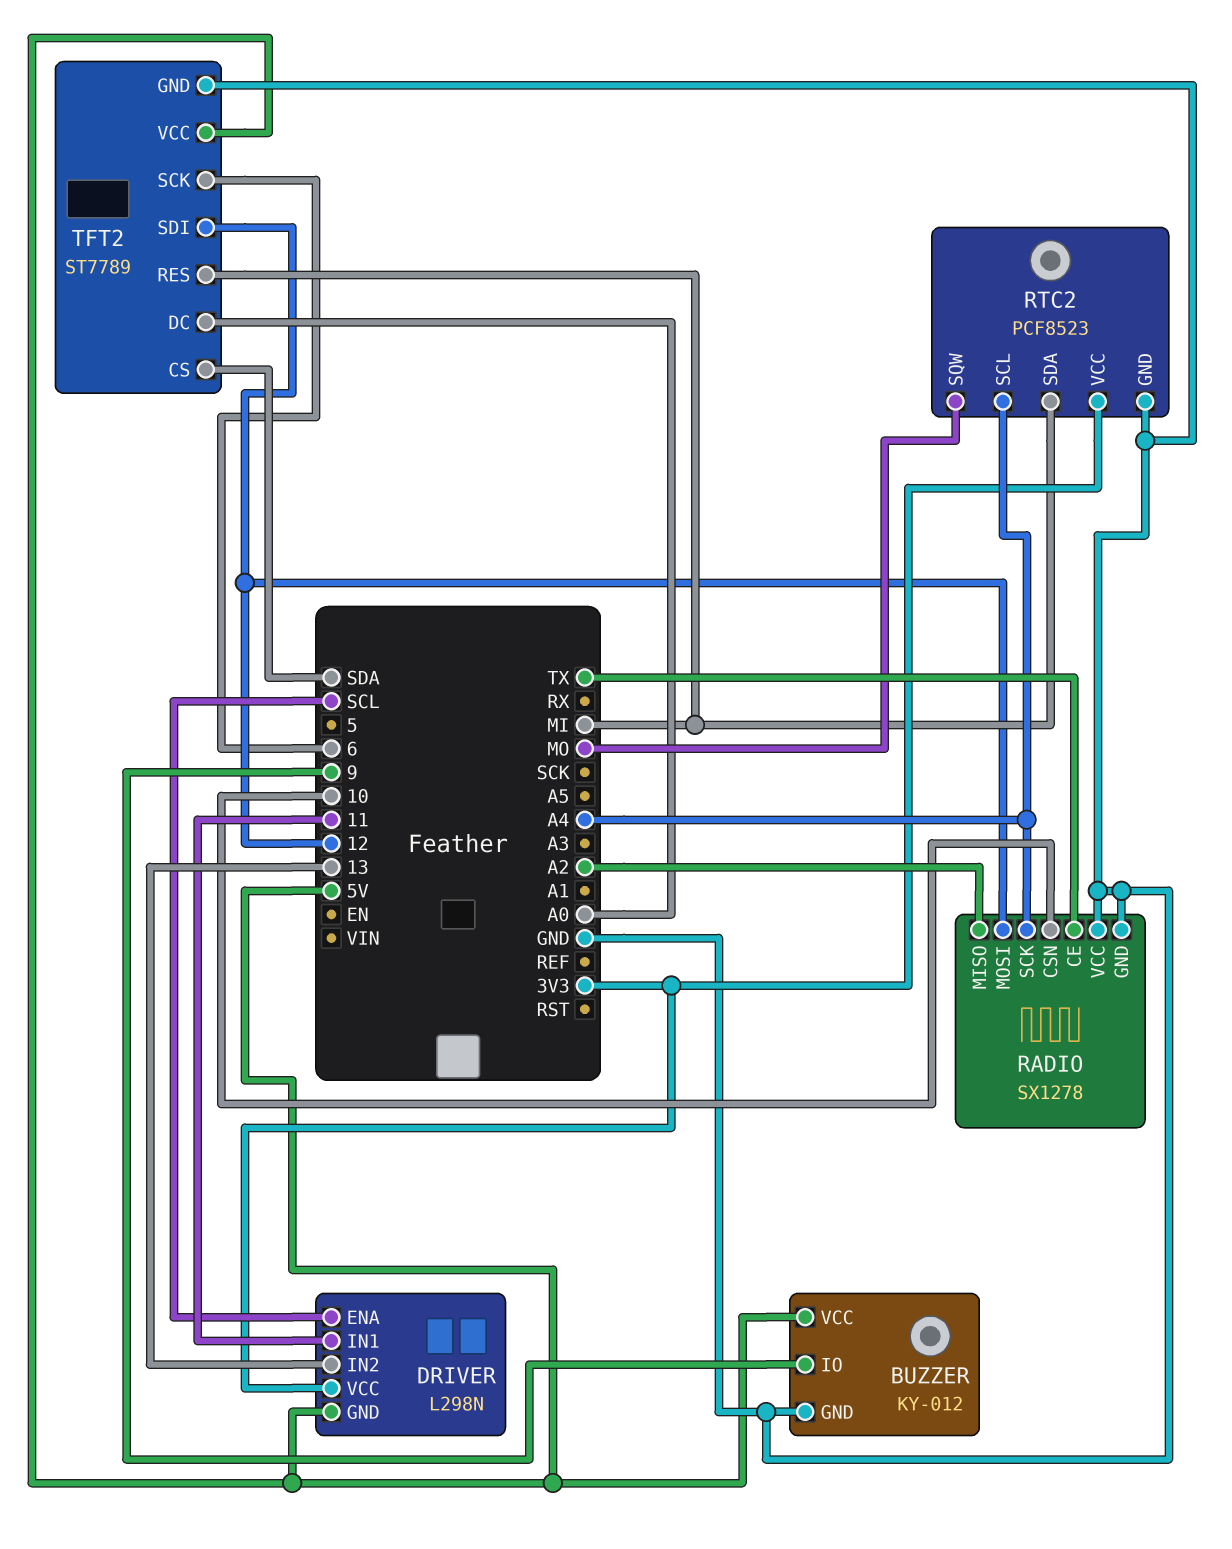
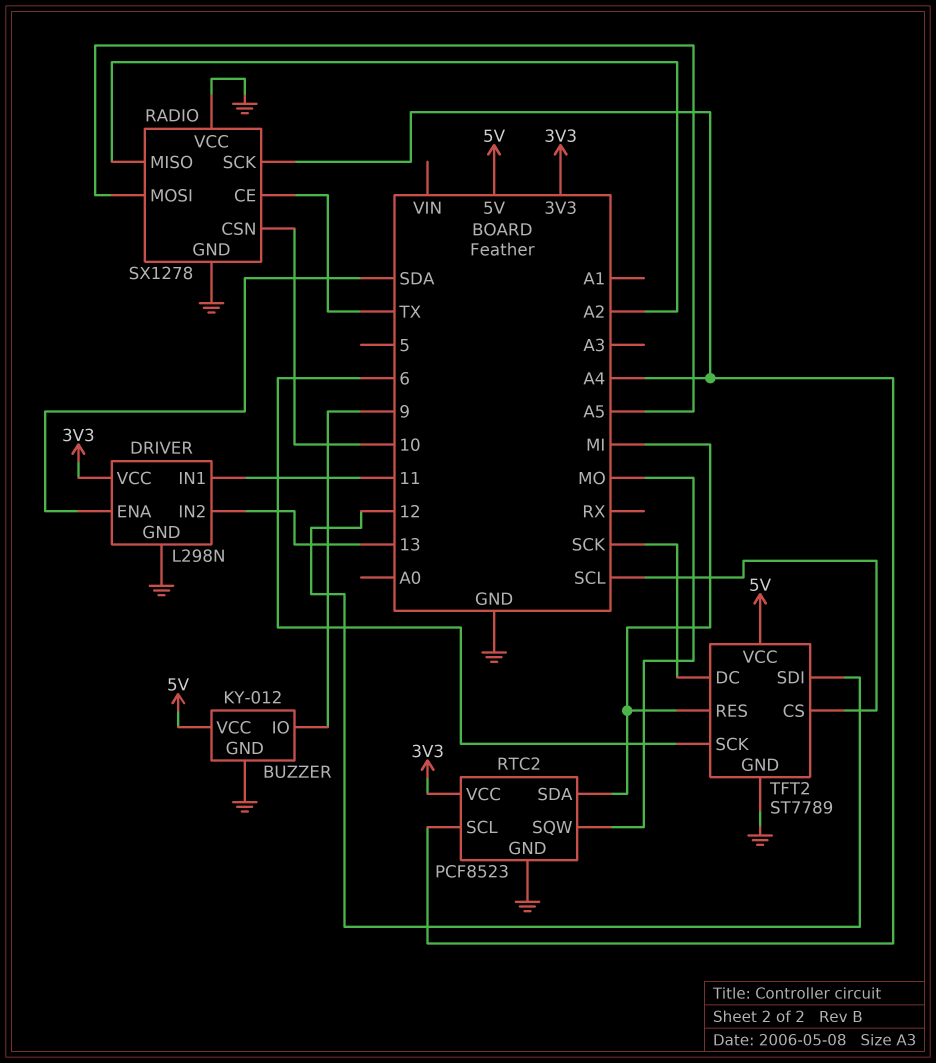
DRIVER pin ENA: SCL -> SDA
DRIVER pin GND: 5V -> GND
RADIO pin MOSI: 12 -> A5
TFT2 pin CS: SDA -> SCL
TFT2 pin DC: A0 -> SCK

